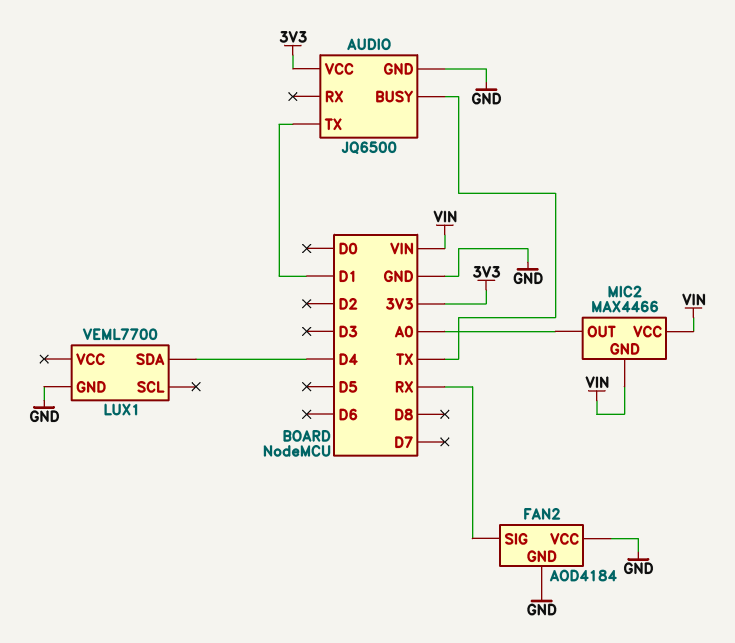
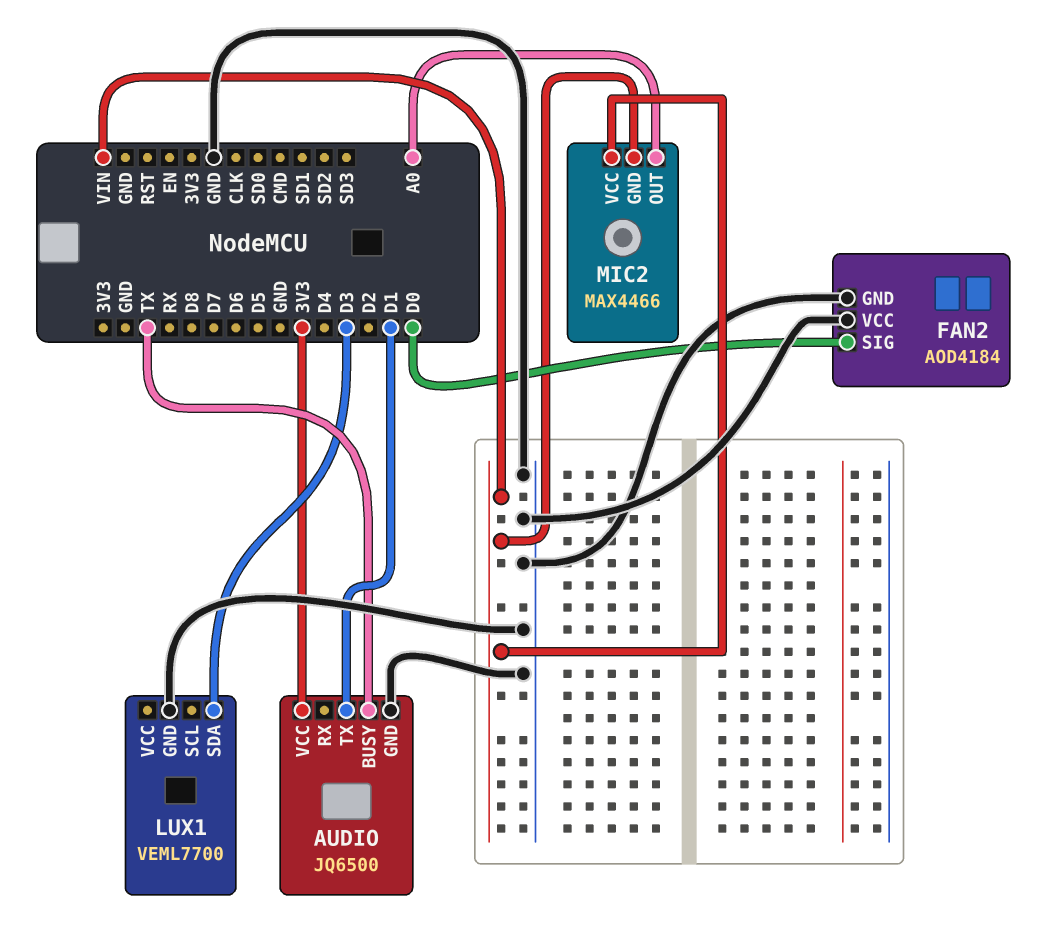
FAN2 pin SIG: RX -> D0
LUX1 pin SDA: D4 -> D3

